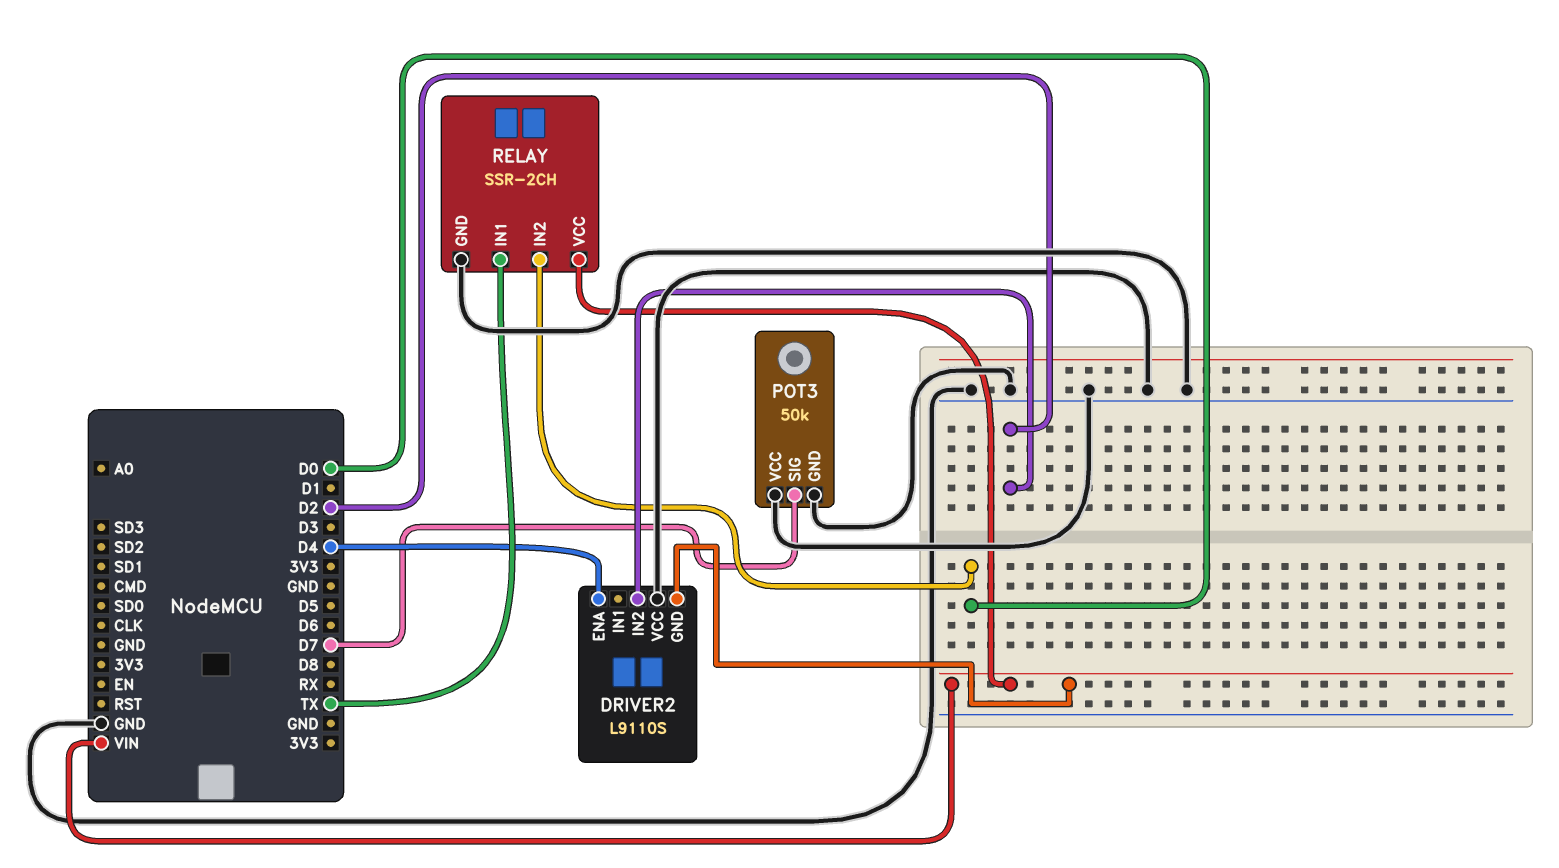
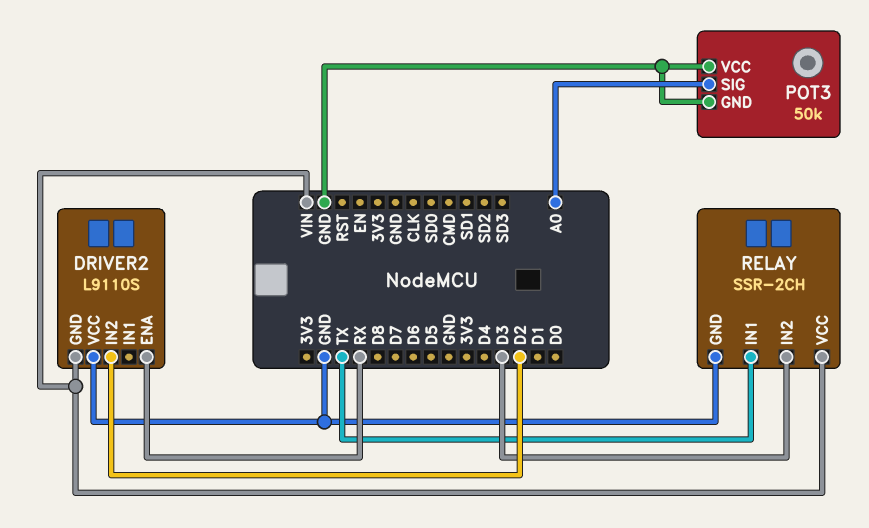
DRIVER2 pin ENA: D4 -> RX
POT3 pin SIG: D7 -> A0
RELAY pin IN2: D0 -> D3

